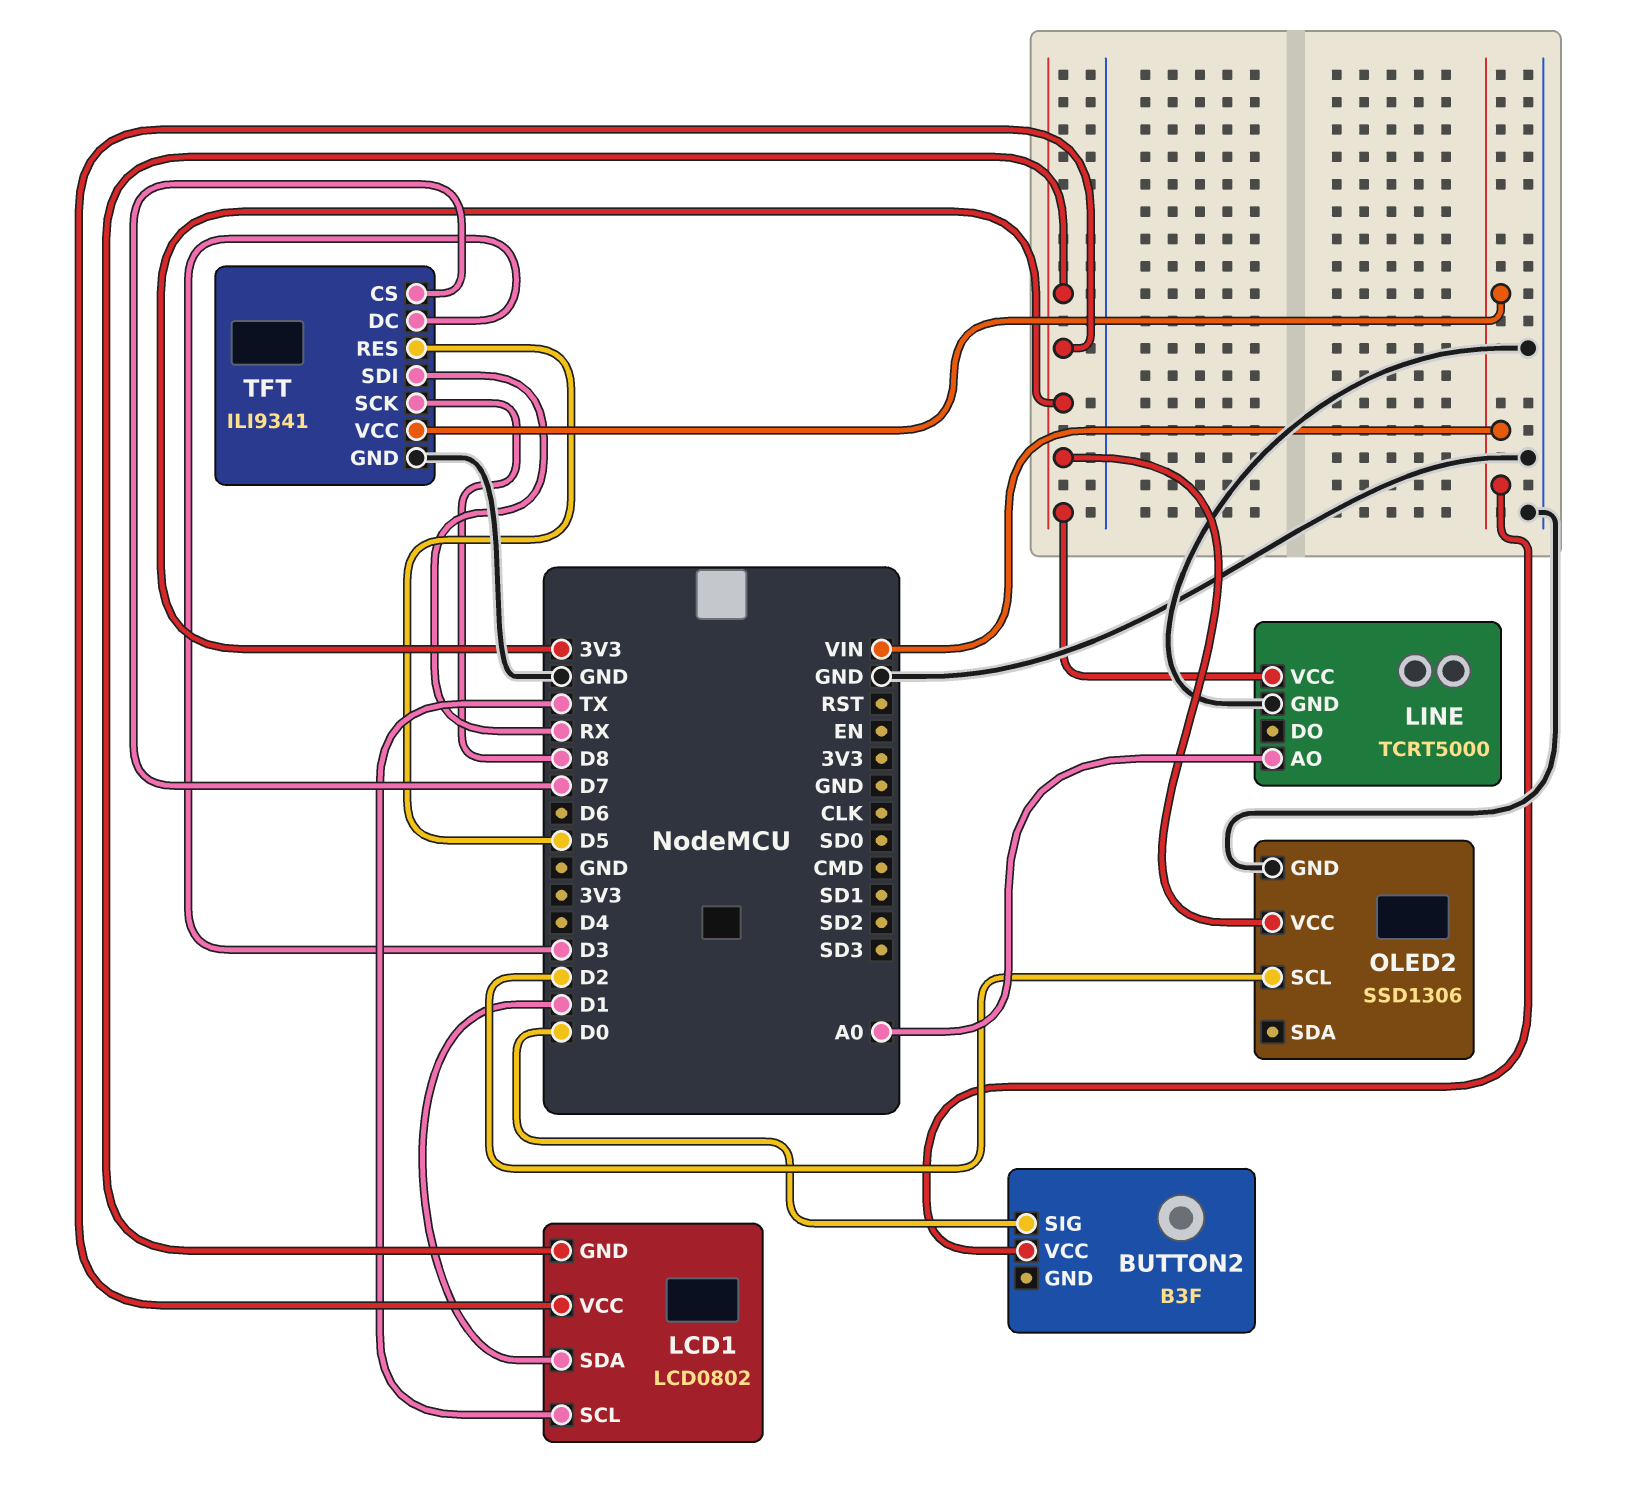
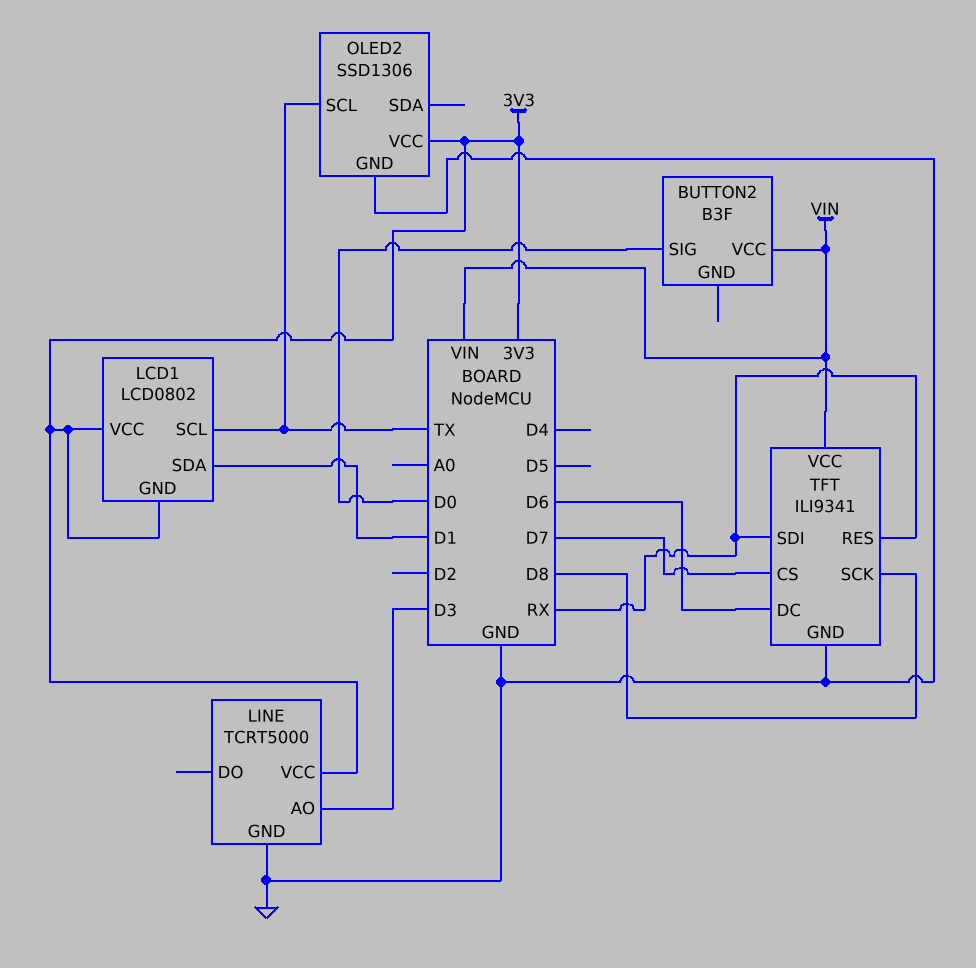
LINE pin AO: A0 -> D3
OLED2 pin SCL: D2 -> TX
TFT pin DC: D3 -> D6
TFT pin RES: D5 -> RX

